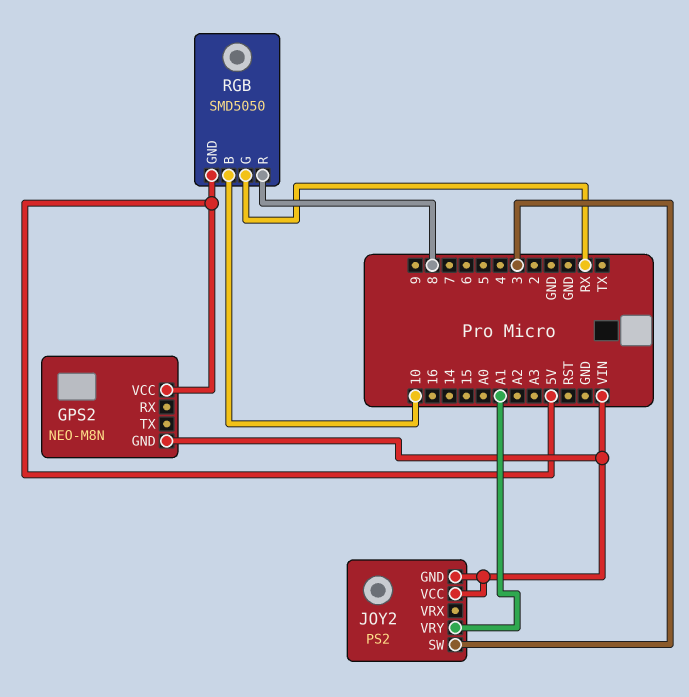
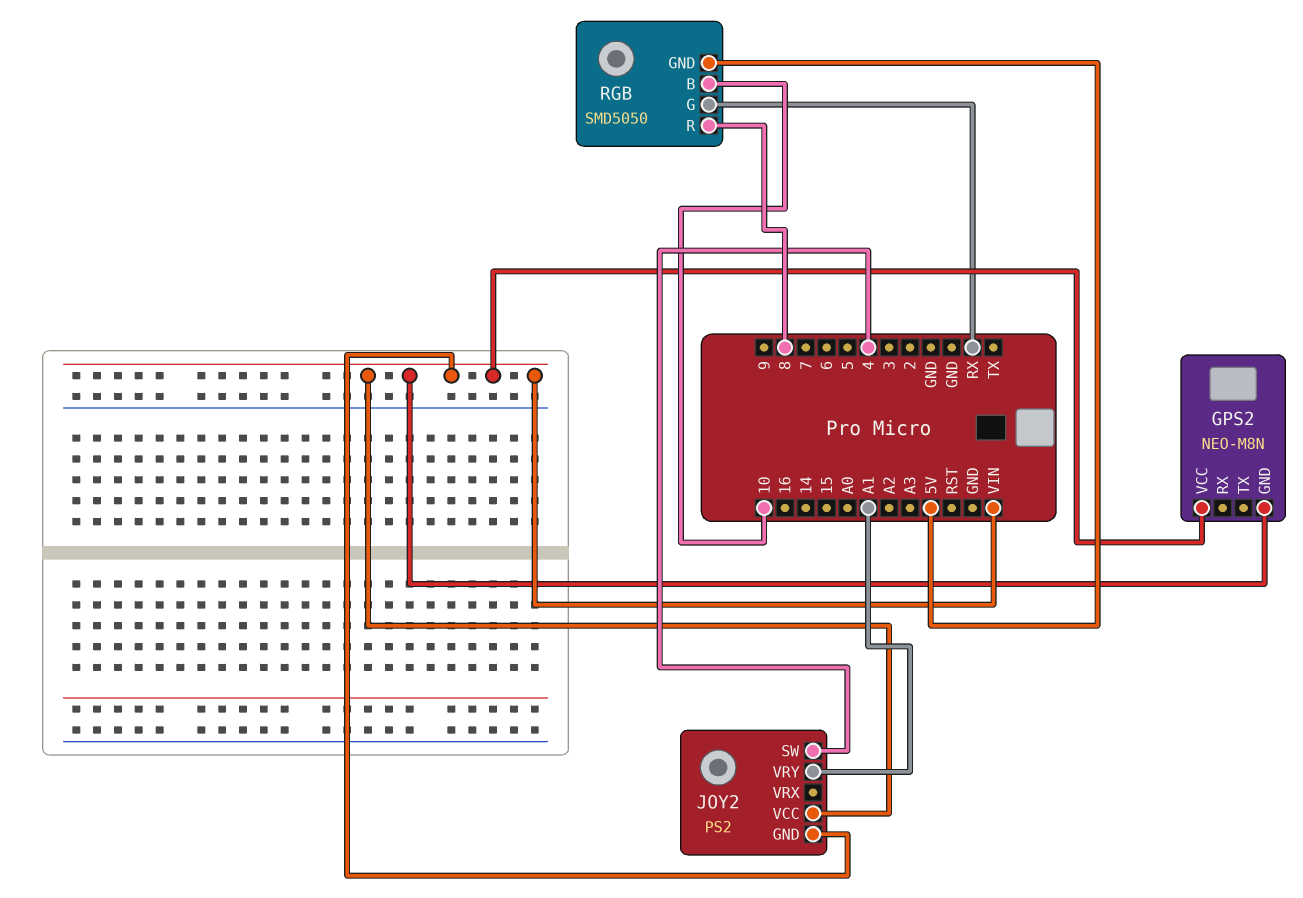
GPS2 pin VCC: 5V -> VIN
JOY2 pin SW: 3 -> 4

